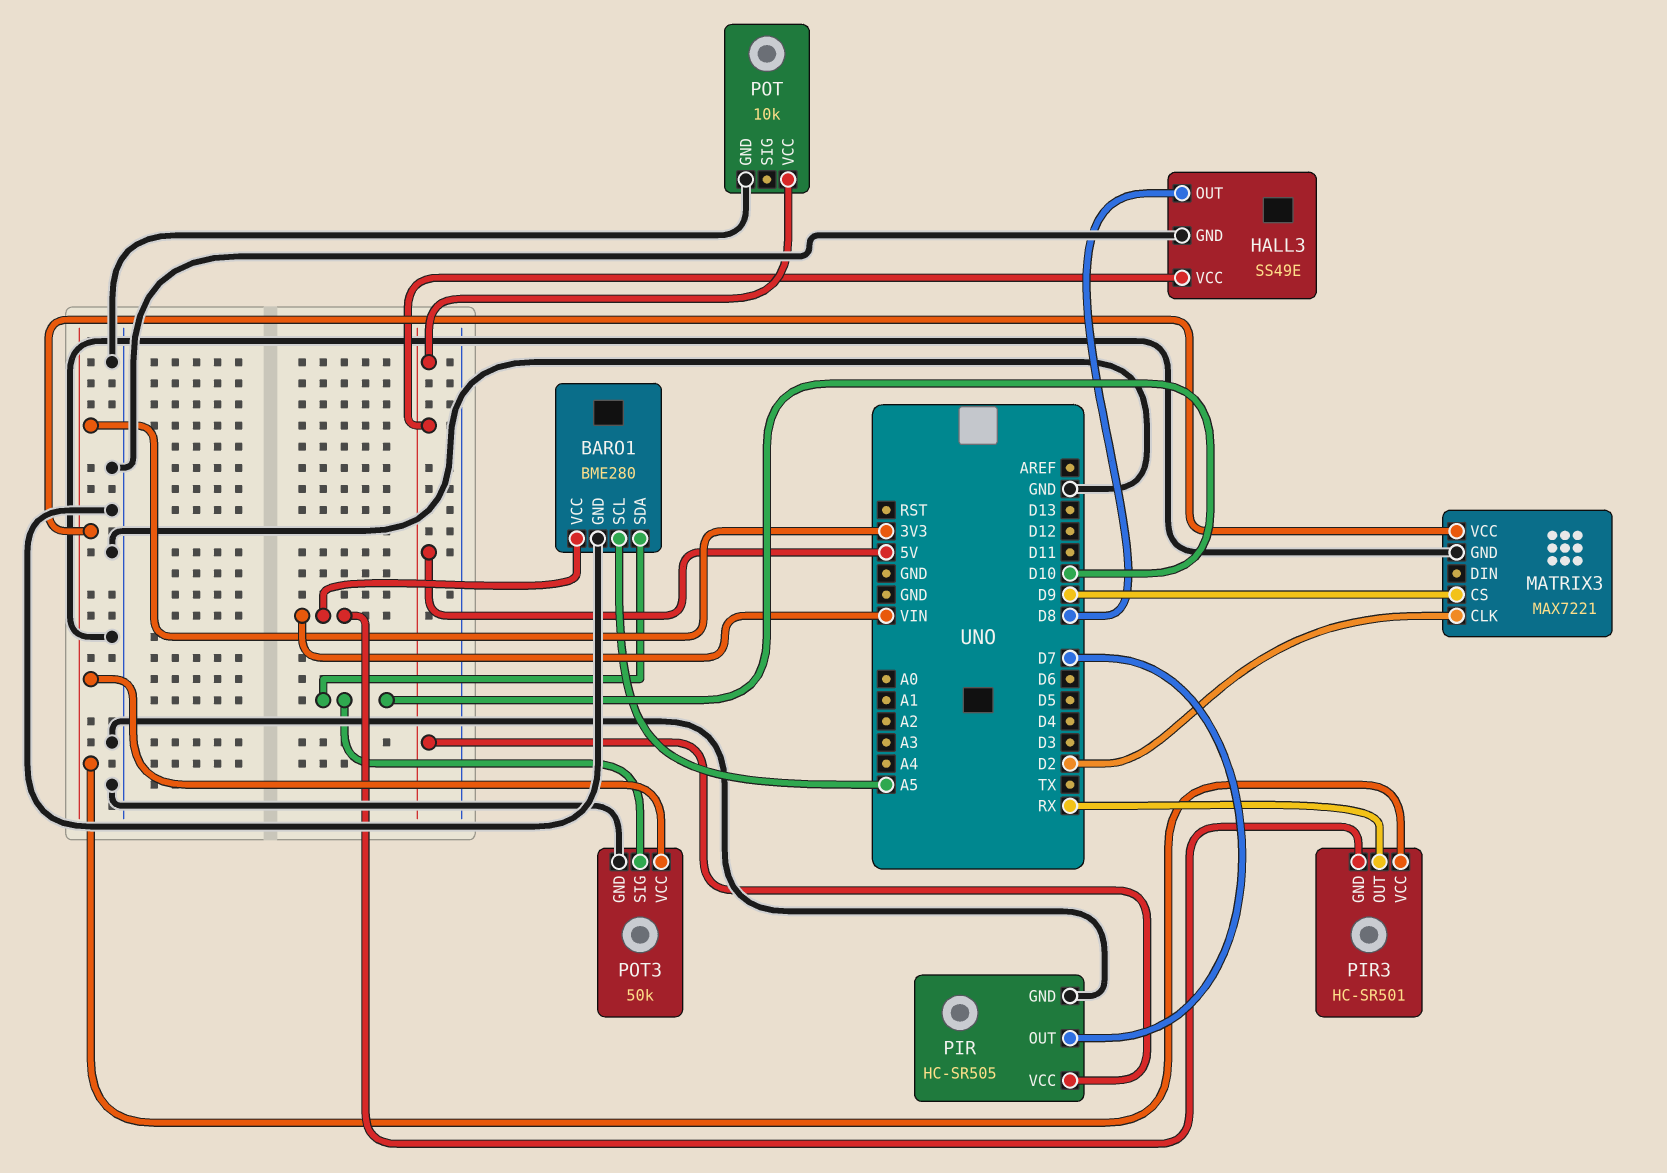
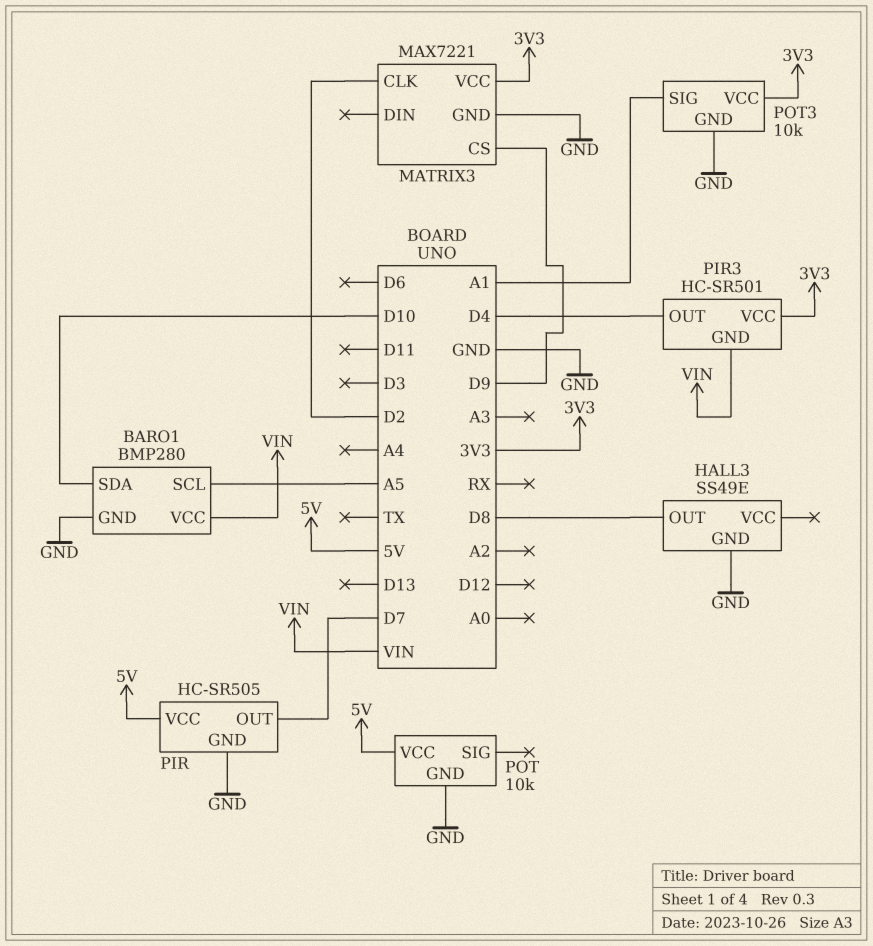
BARO1: BME280 -> BMP280
HALL3 pin VCC: 5V -> none
PIR3 pin OUT: RX -> D4
POT3: 50k -> 10k
POT3 pin SIG: D10 -> A1

